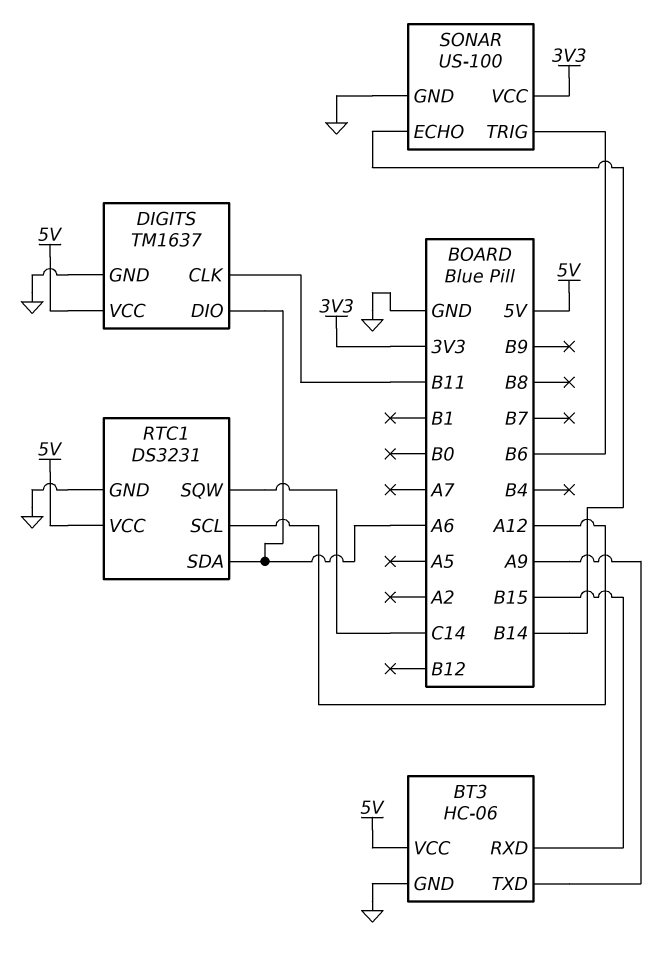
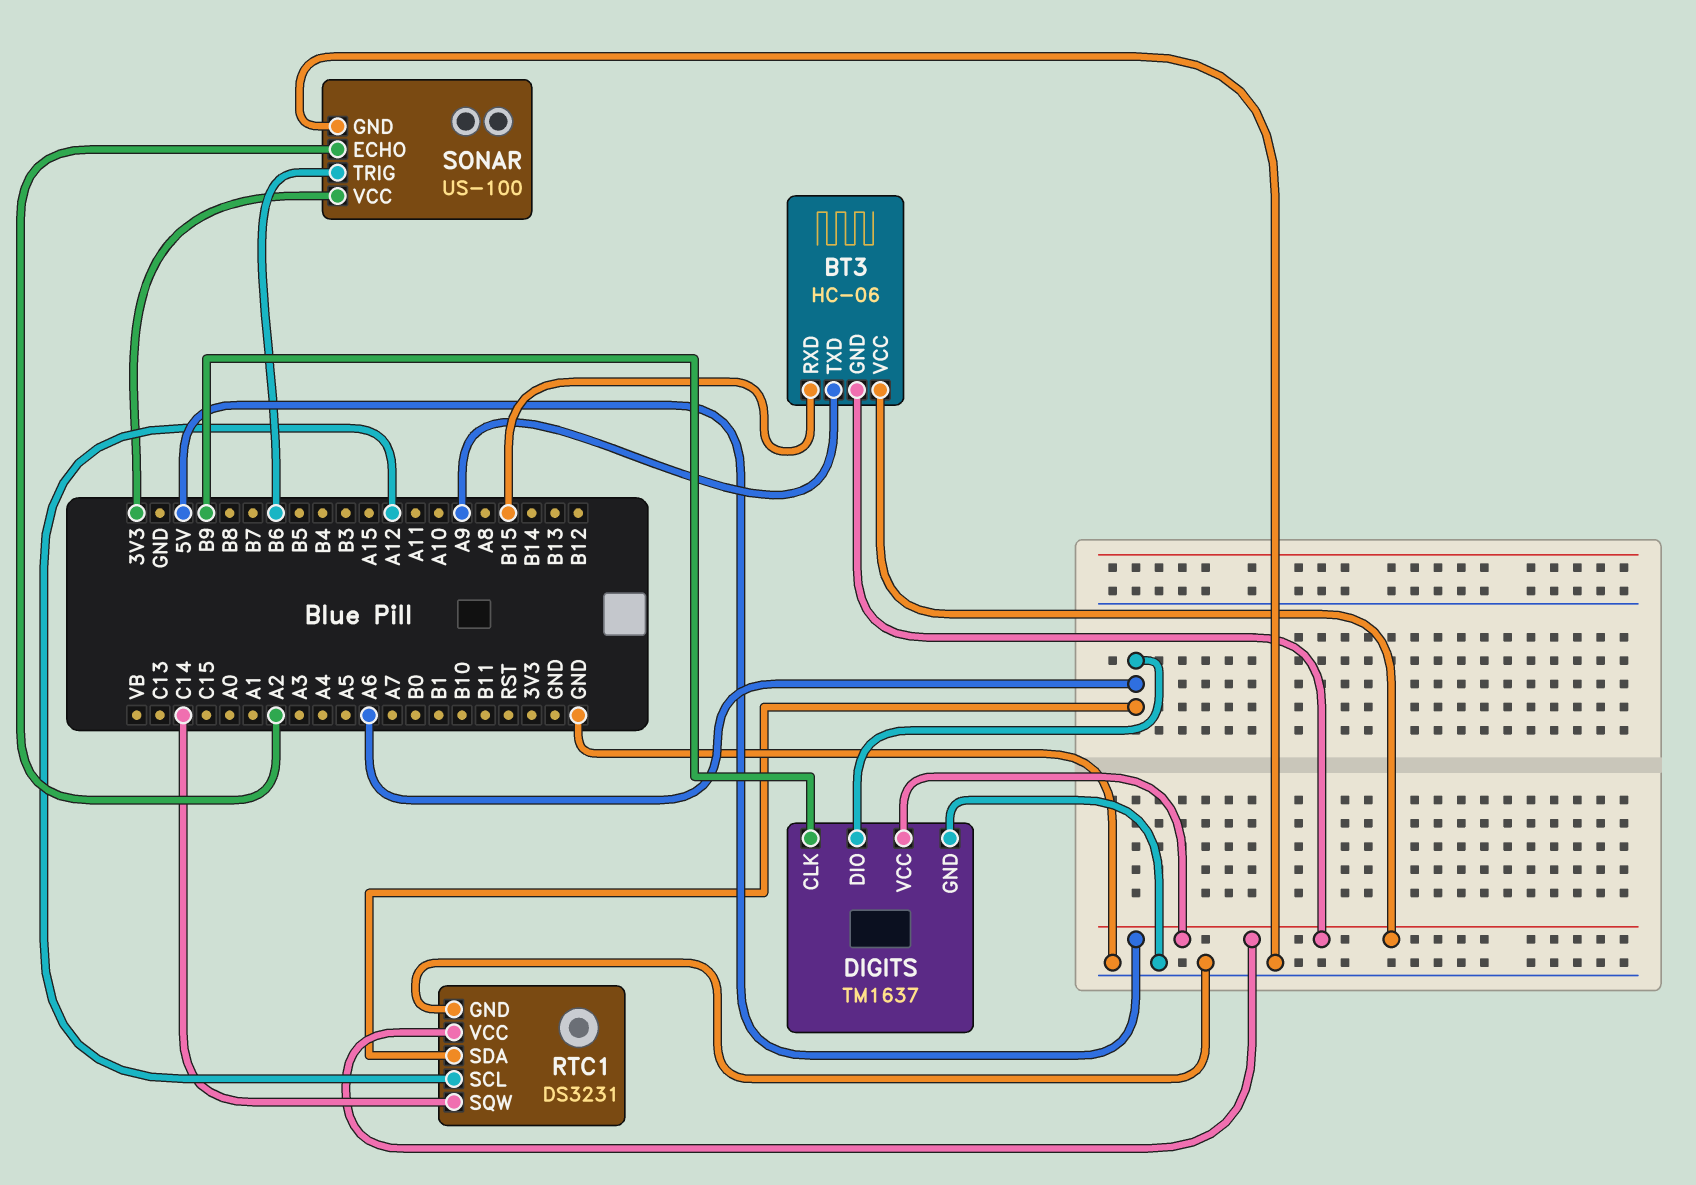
BT3 pin GND: GND -> 5V
DIGITS pin CLK: B11 -> B9
SONAR pin ECHO: B14 -> A2

